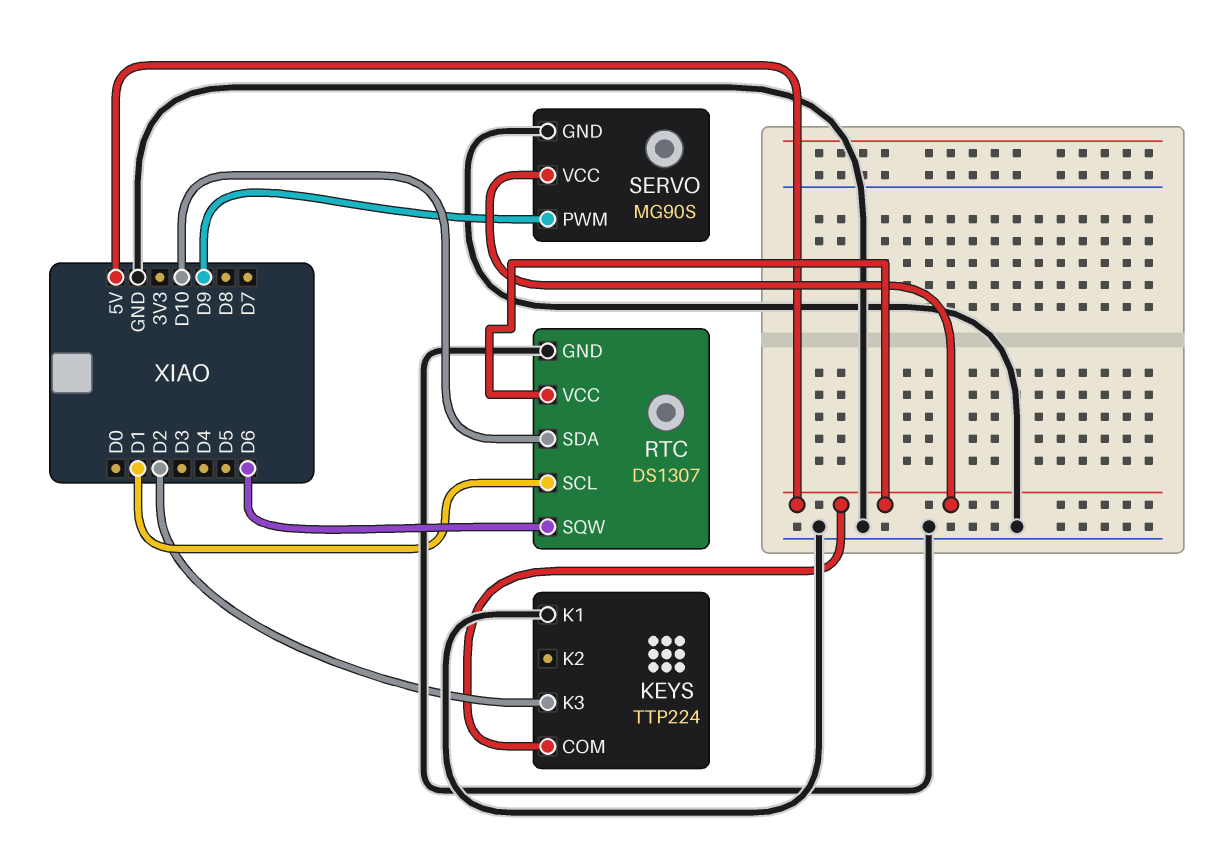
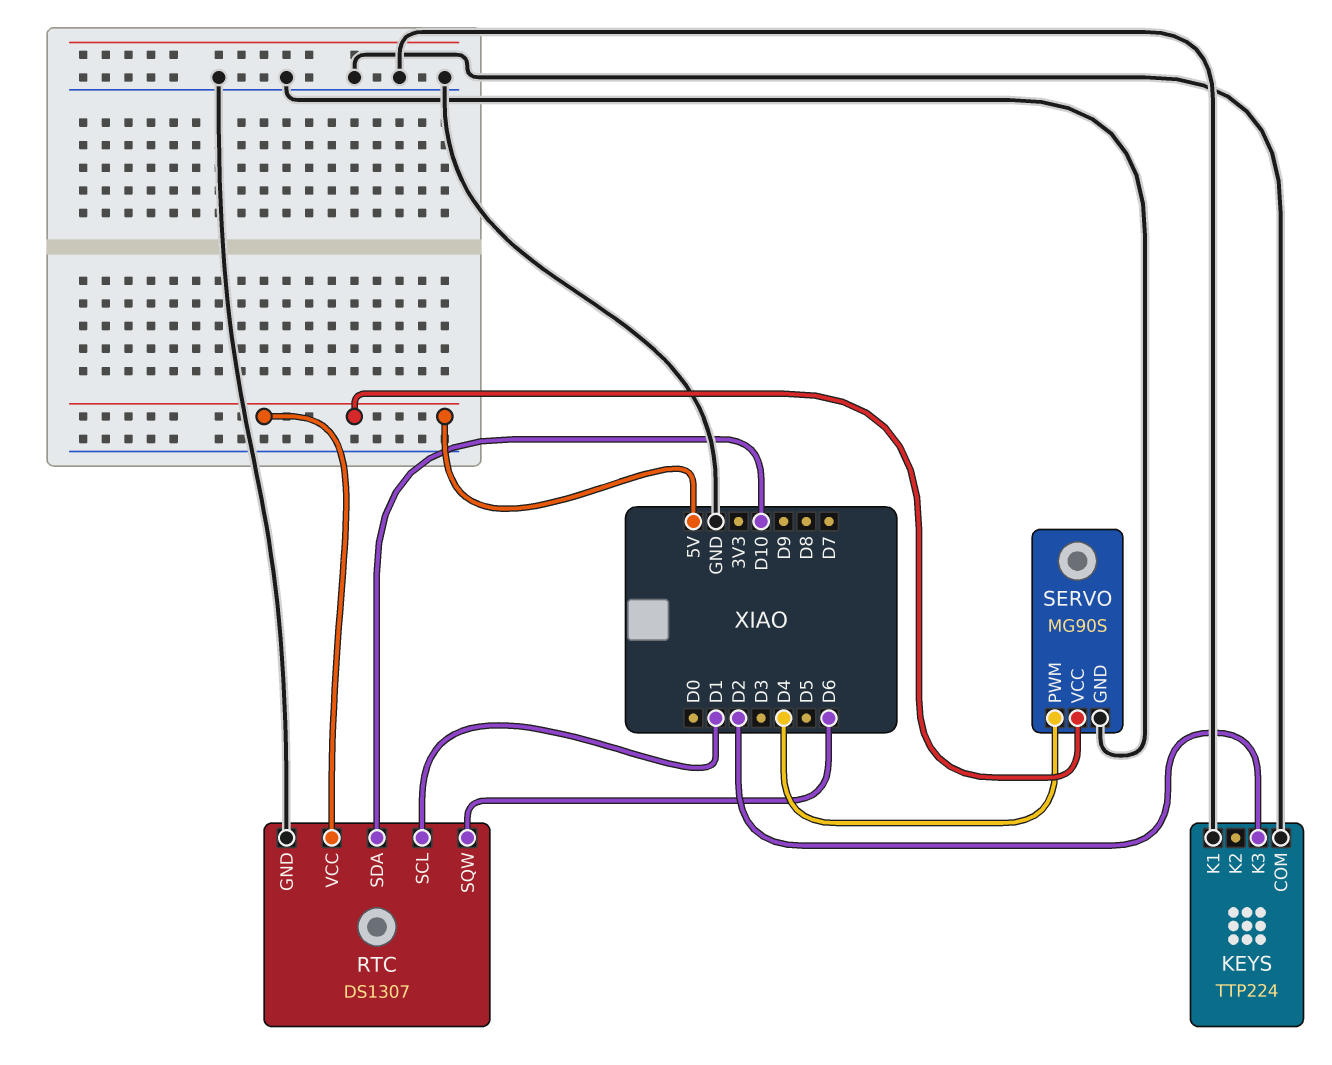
KEYS pin COM: 5V -> GND
SERVO pin PWM: D9 -> D4

